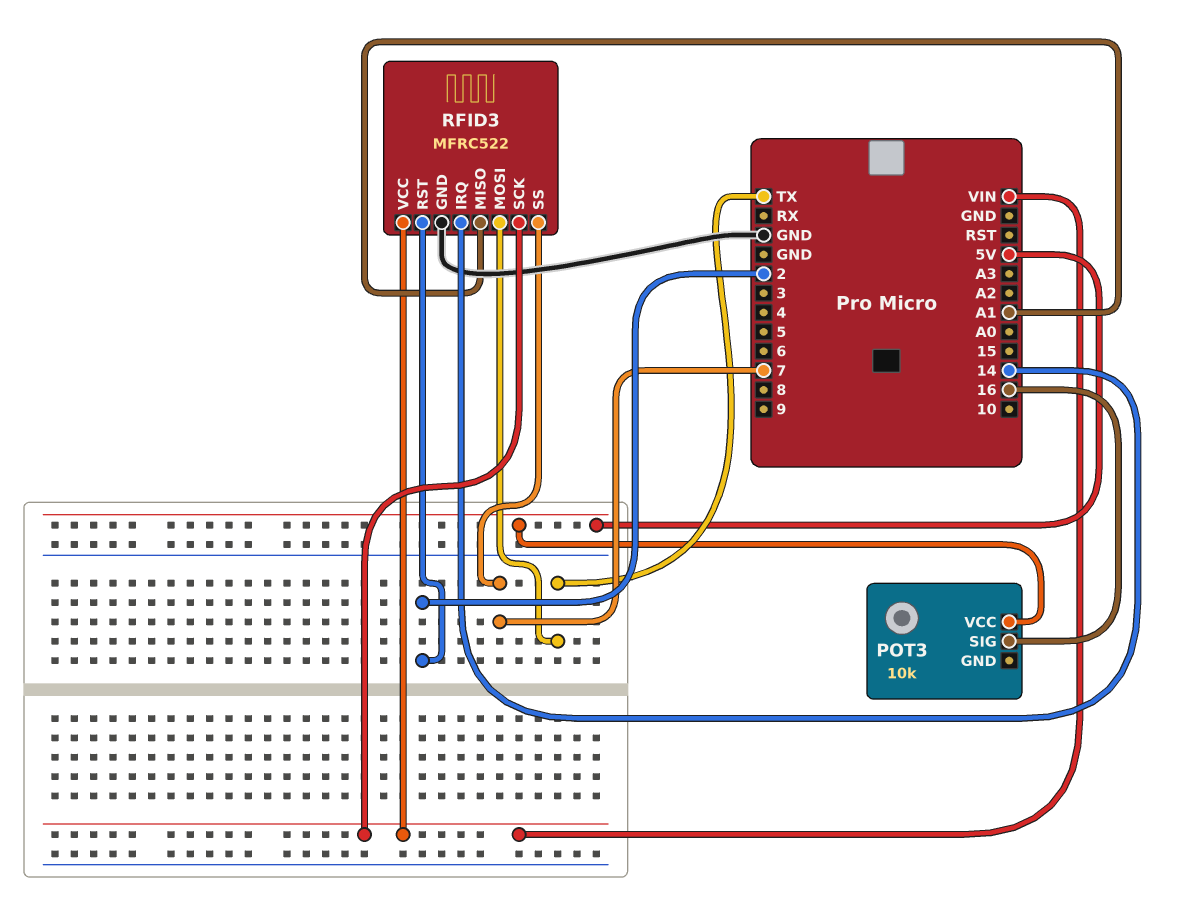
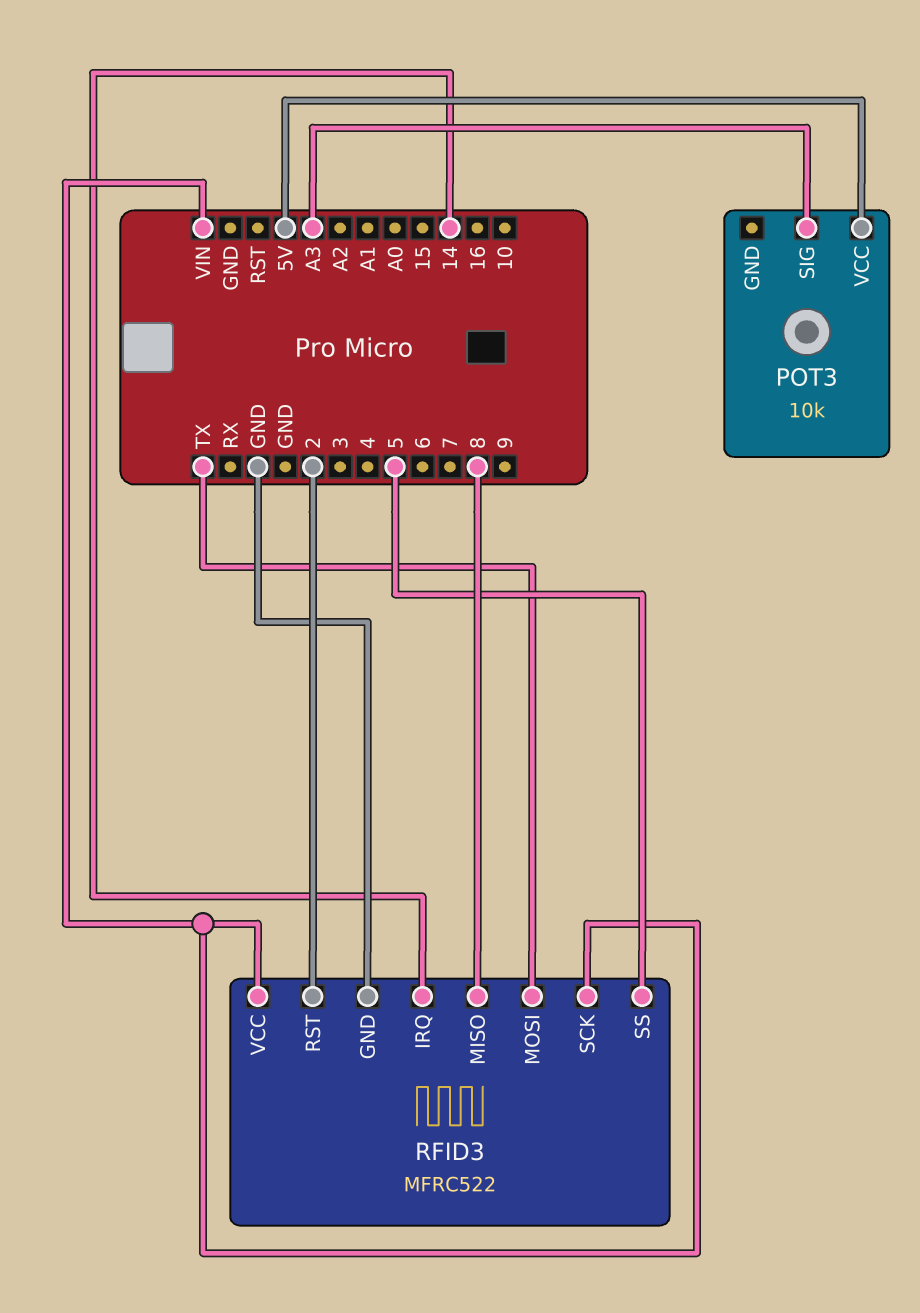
POT3 pin SIG: 16 -> A3
RFID3 pin MISO: A1 -> 8
RFID3 pin SS: 7 -> 5

